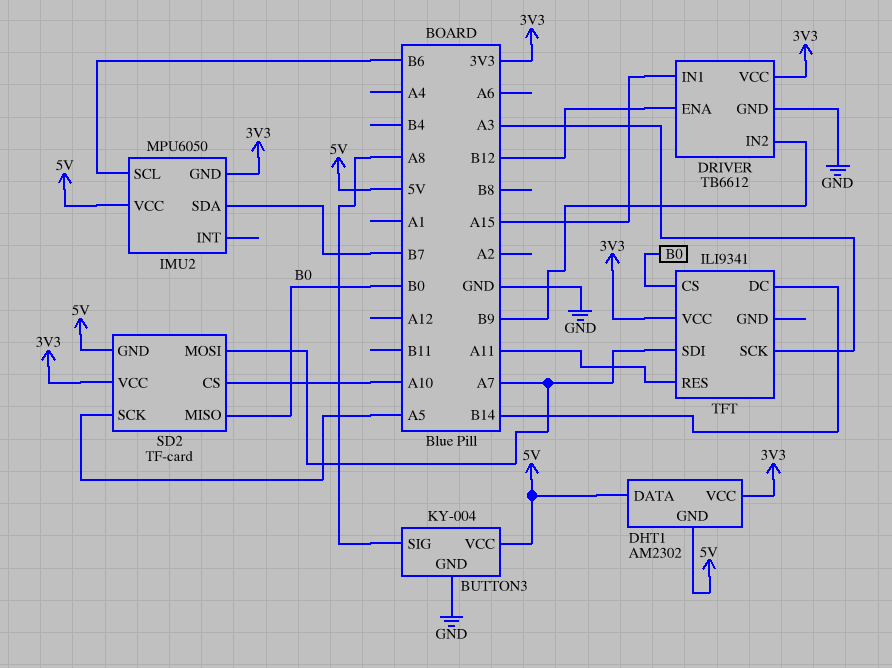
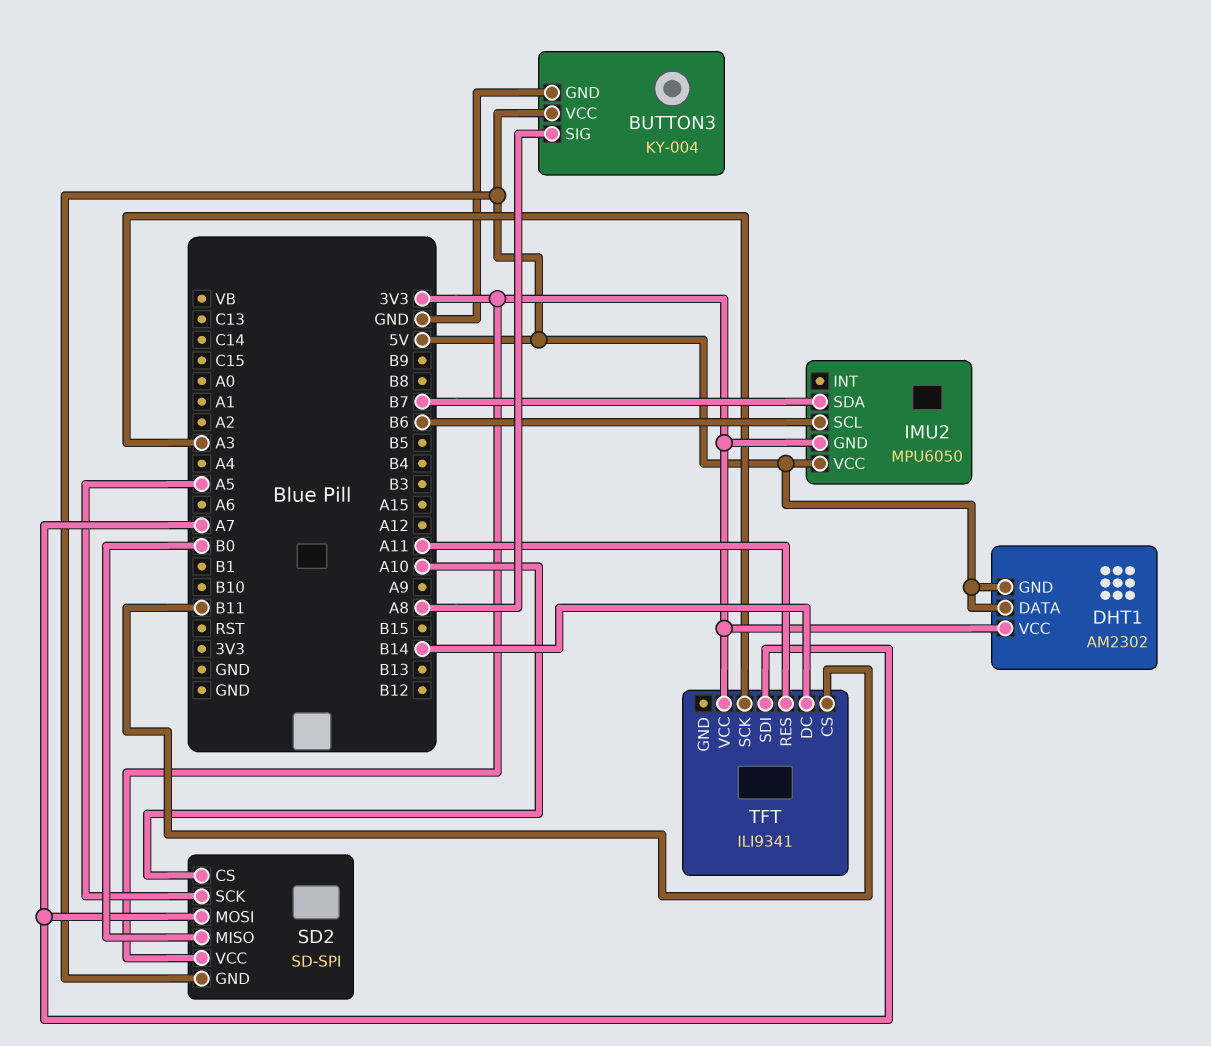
DRIVER: TB6612 -> none
DRIVER pin ENA: B12 -> none
DRIVER pin GND: GND -> none
DRIVER pin IN1: A15 -> none
DRIVER pin IN2: B9 -> none
DRIVER pin VCC: 3V3 -> none
SD2: TF-card -> SD-SPI
TFT pin CS: B0 -> B11

